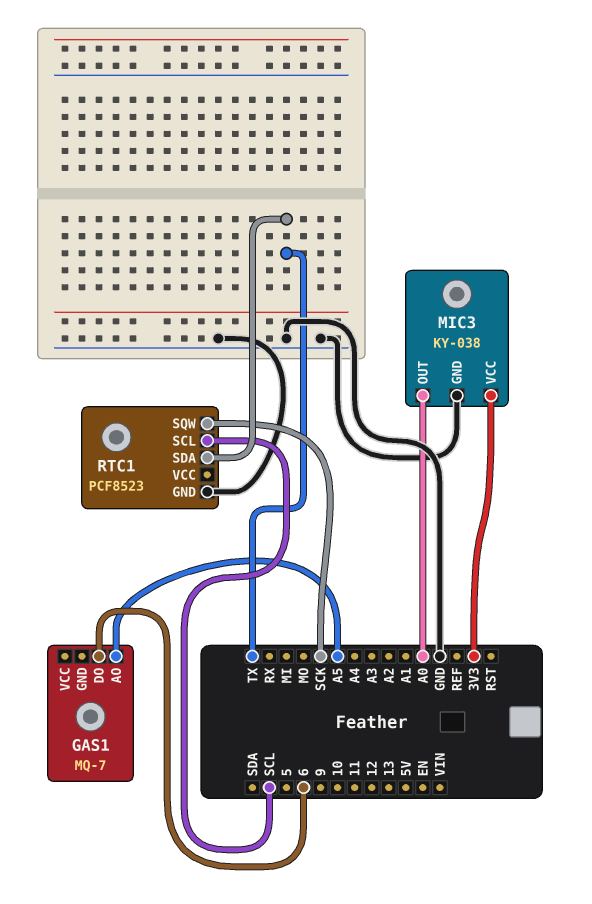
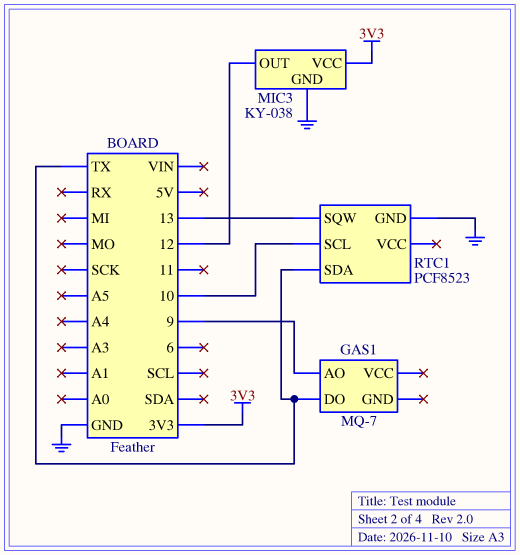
GAS1 pin AO: A5 -> 9
GAS1 pin DO: 6 -> TX
MIC3 pin OUT: A0 -> 12
RTC1 pin SCL: SCL -> 10
RTC1 pin SQW: SCK -> 13

